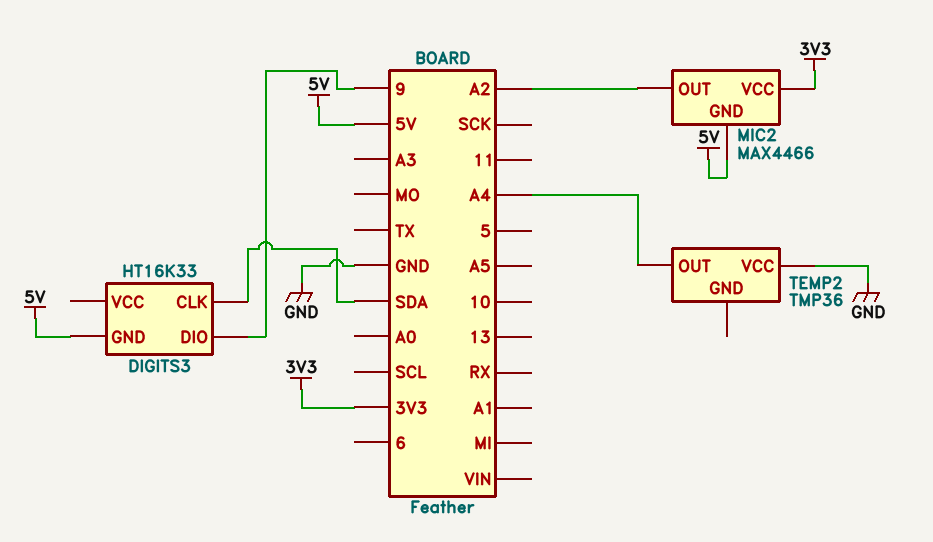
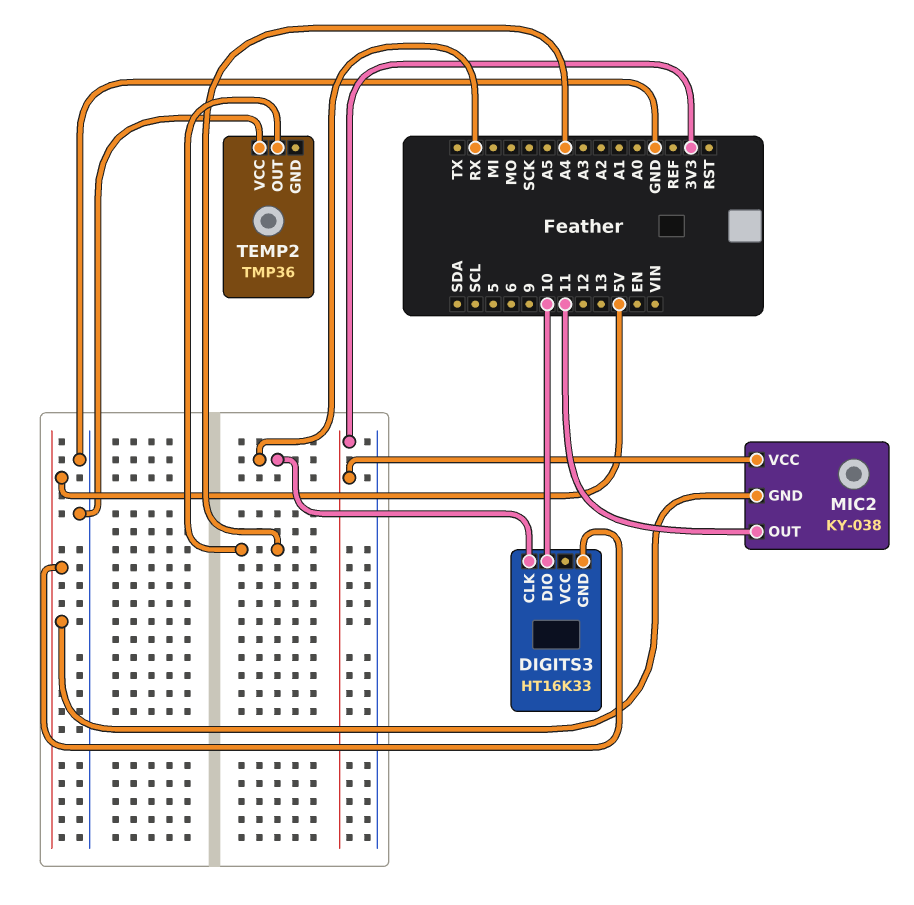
DIGITS3 pin CLK: SDA -> RX
DIGITS3 pin DIO: 9 -> 10
MIC2: MAX4466 -> KY-038
MIC2 pin OUT: A2 -> 11

